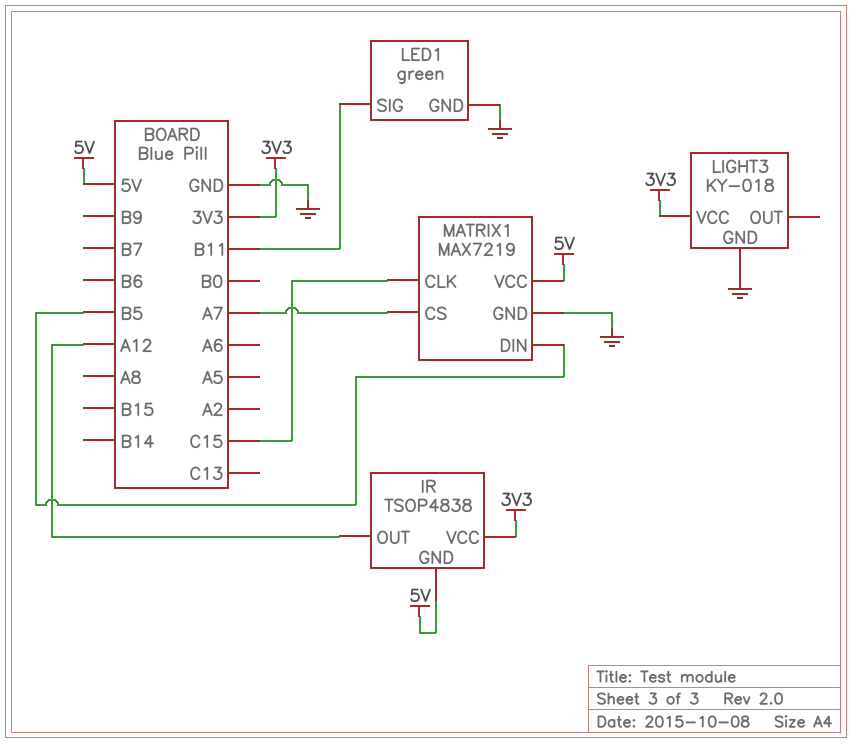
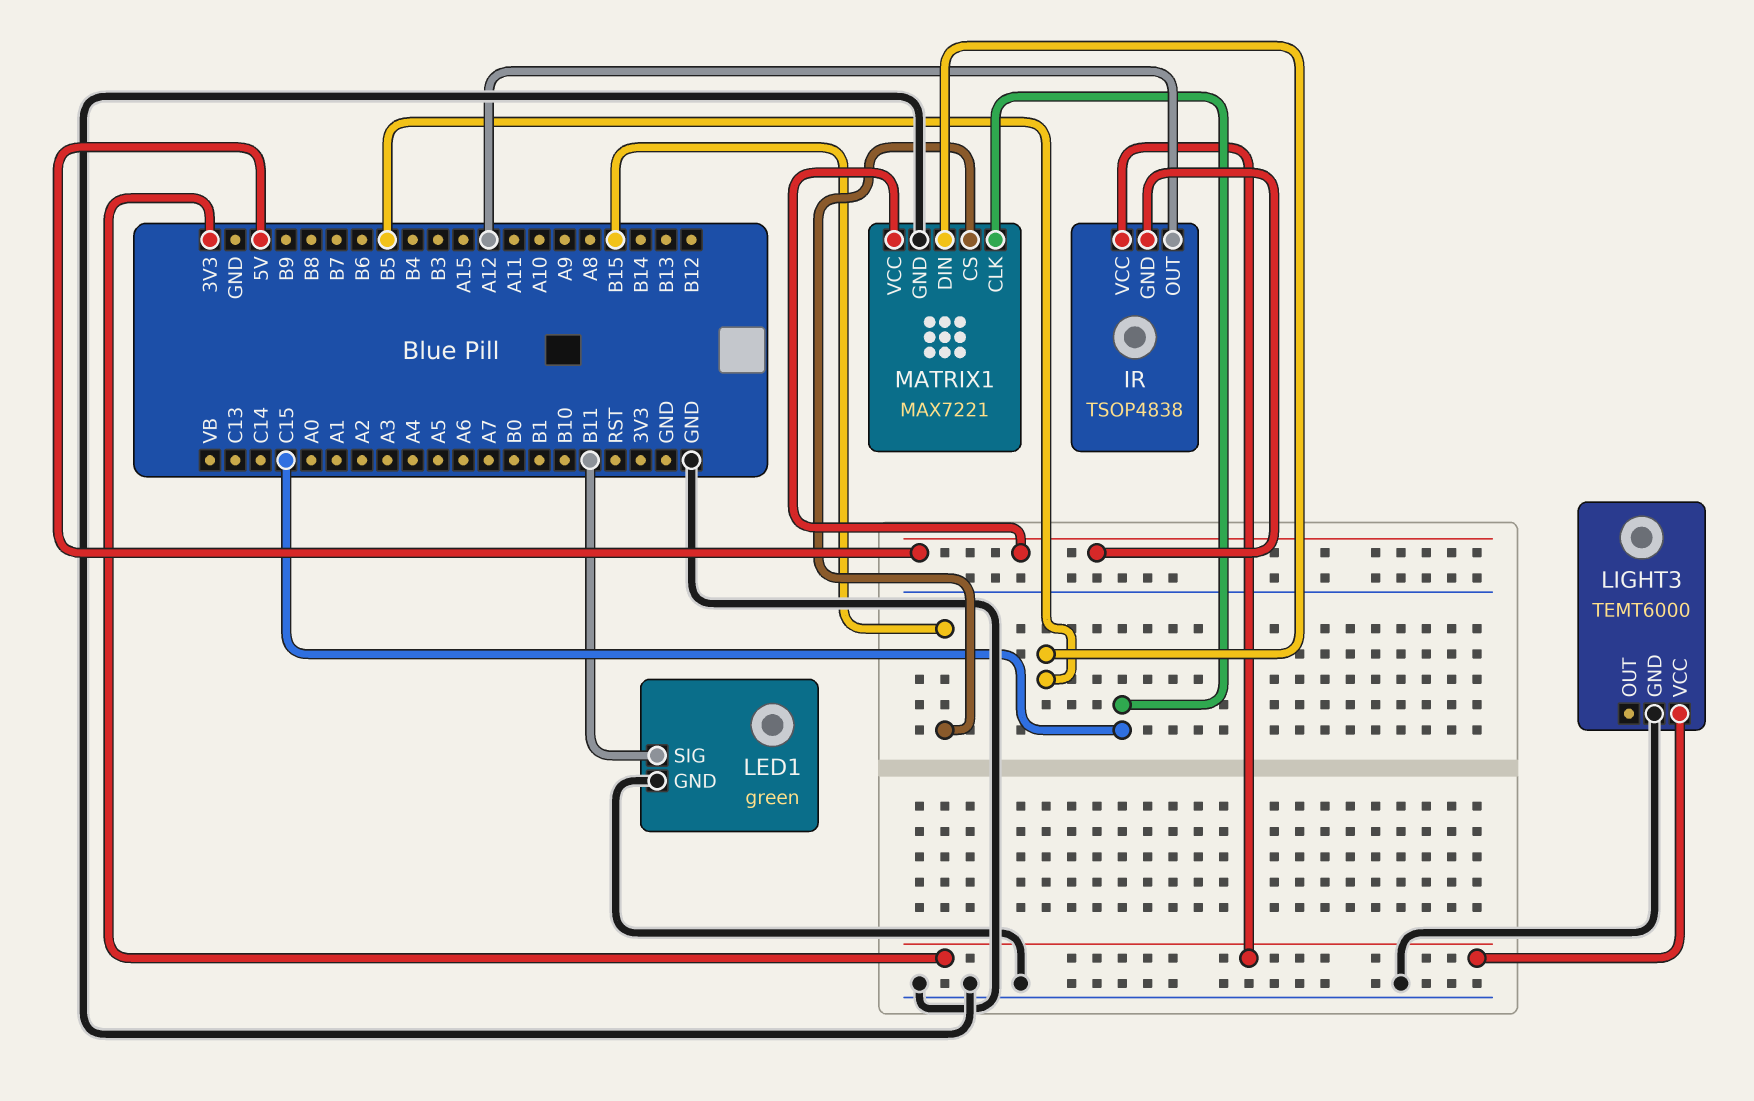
LIGHT3: KY-018 -> TEMT6000
MATRIX1: MAX7219 -> MAX7221
MATRIX1 pin CS: A7 -> B15

